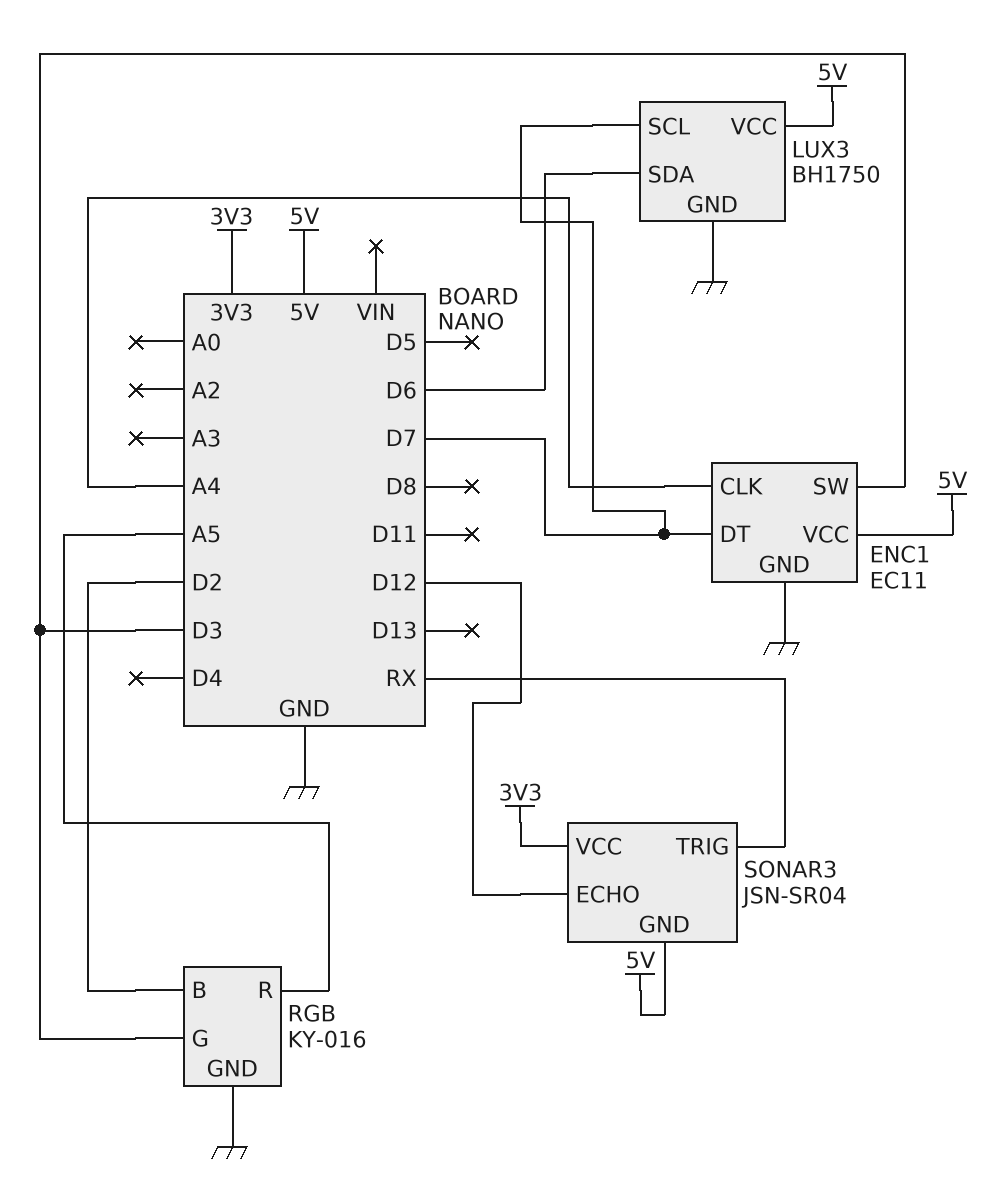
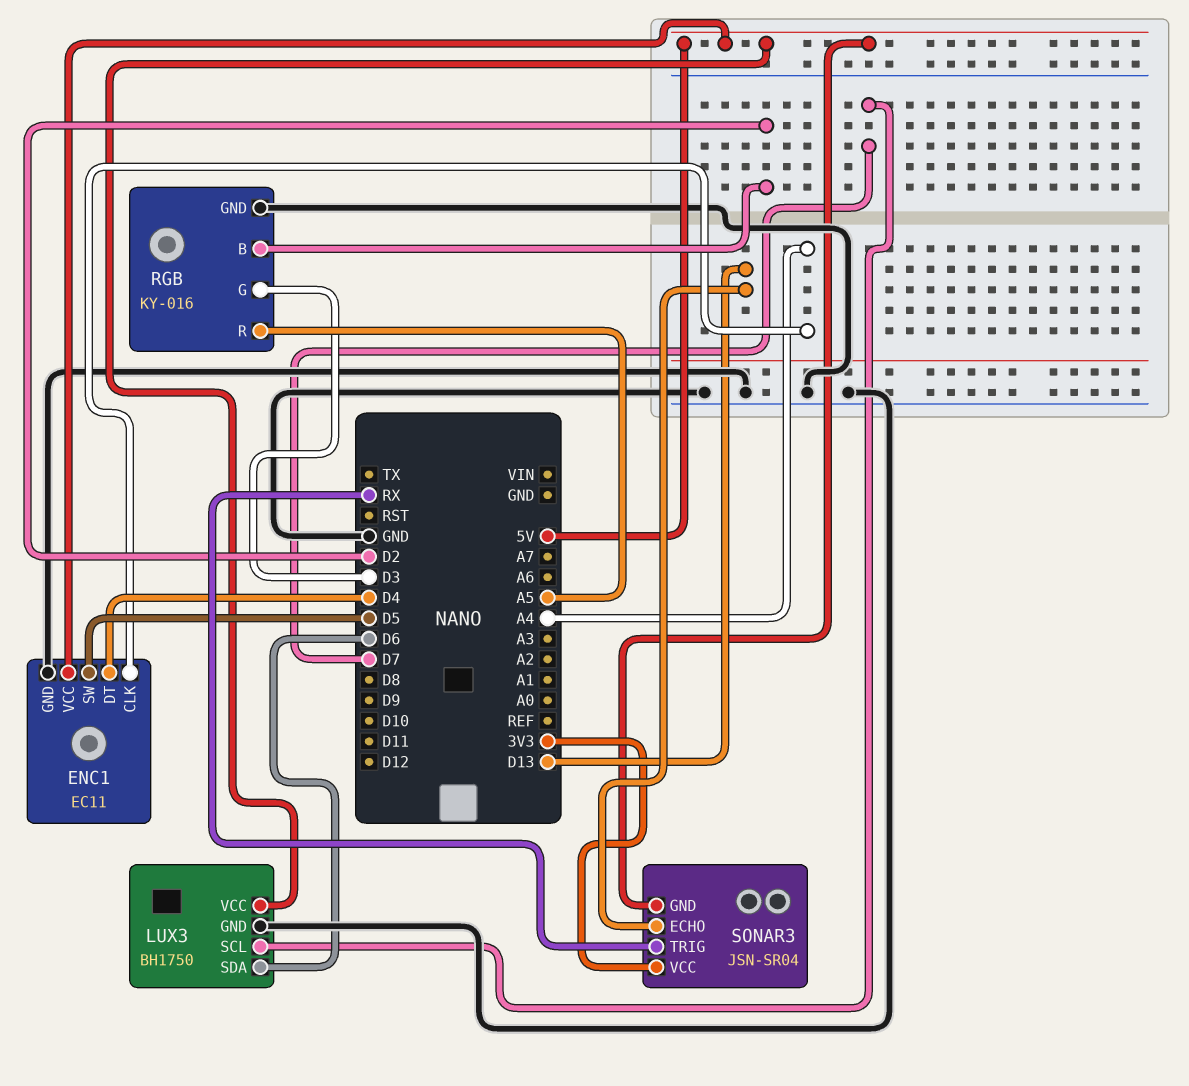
ENC1 pin DT: D7 -> D4
ENC1 pin SW: D3 -> D5
SONAR3 pin ECHO: D12 -> D13

